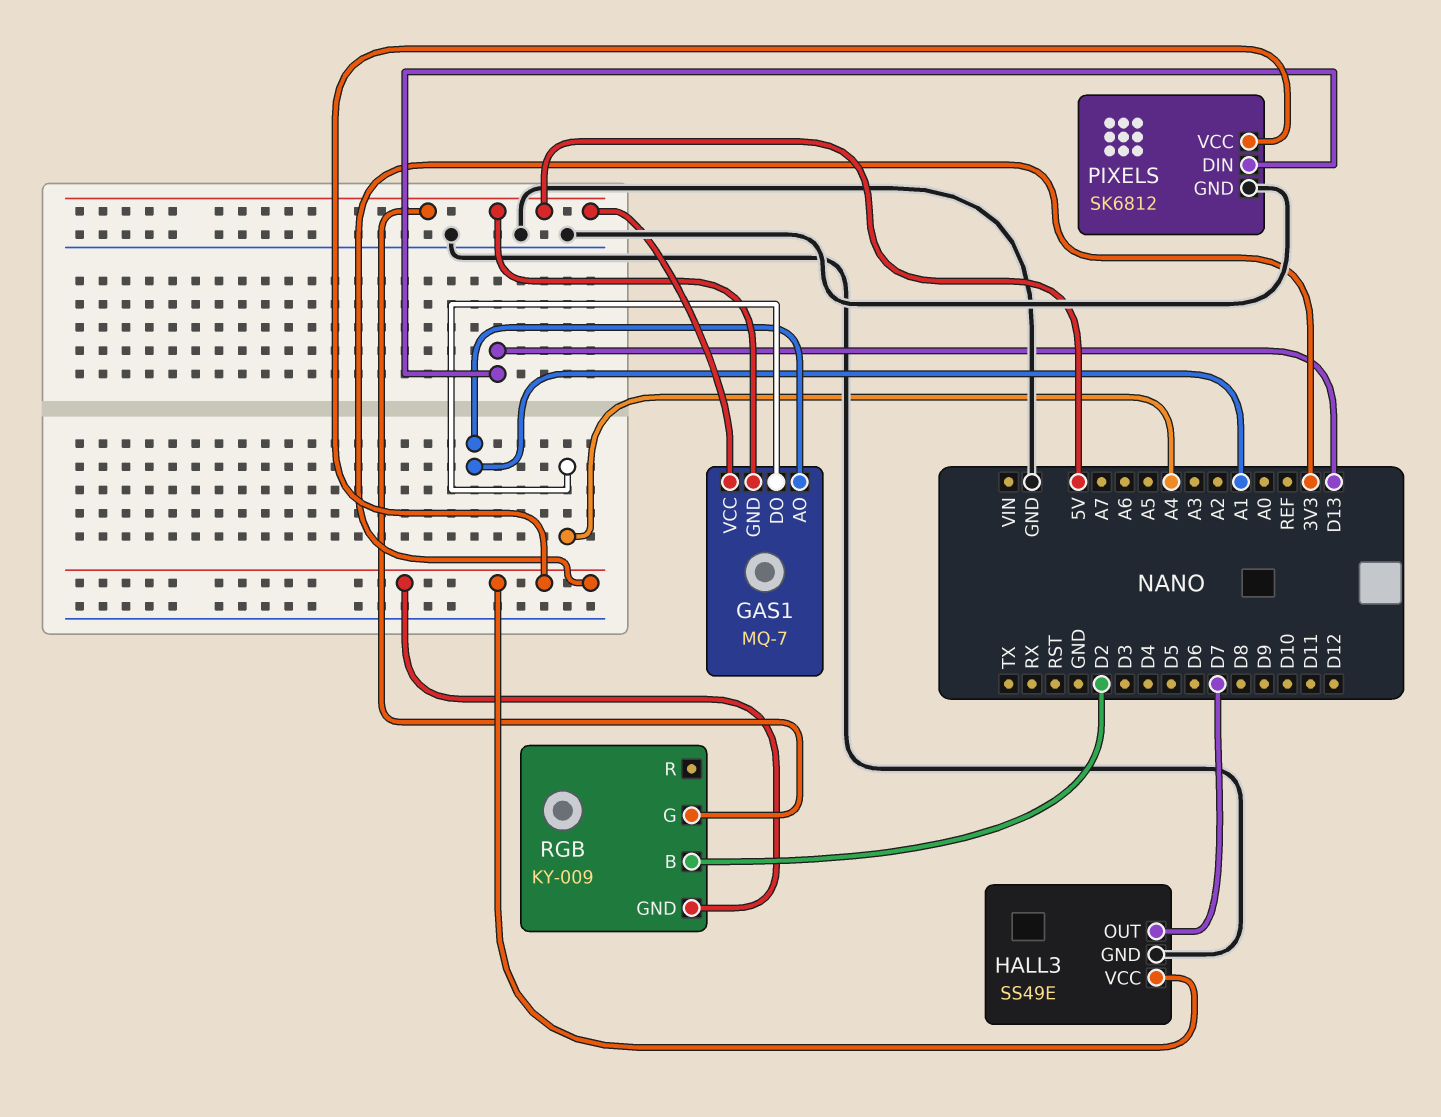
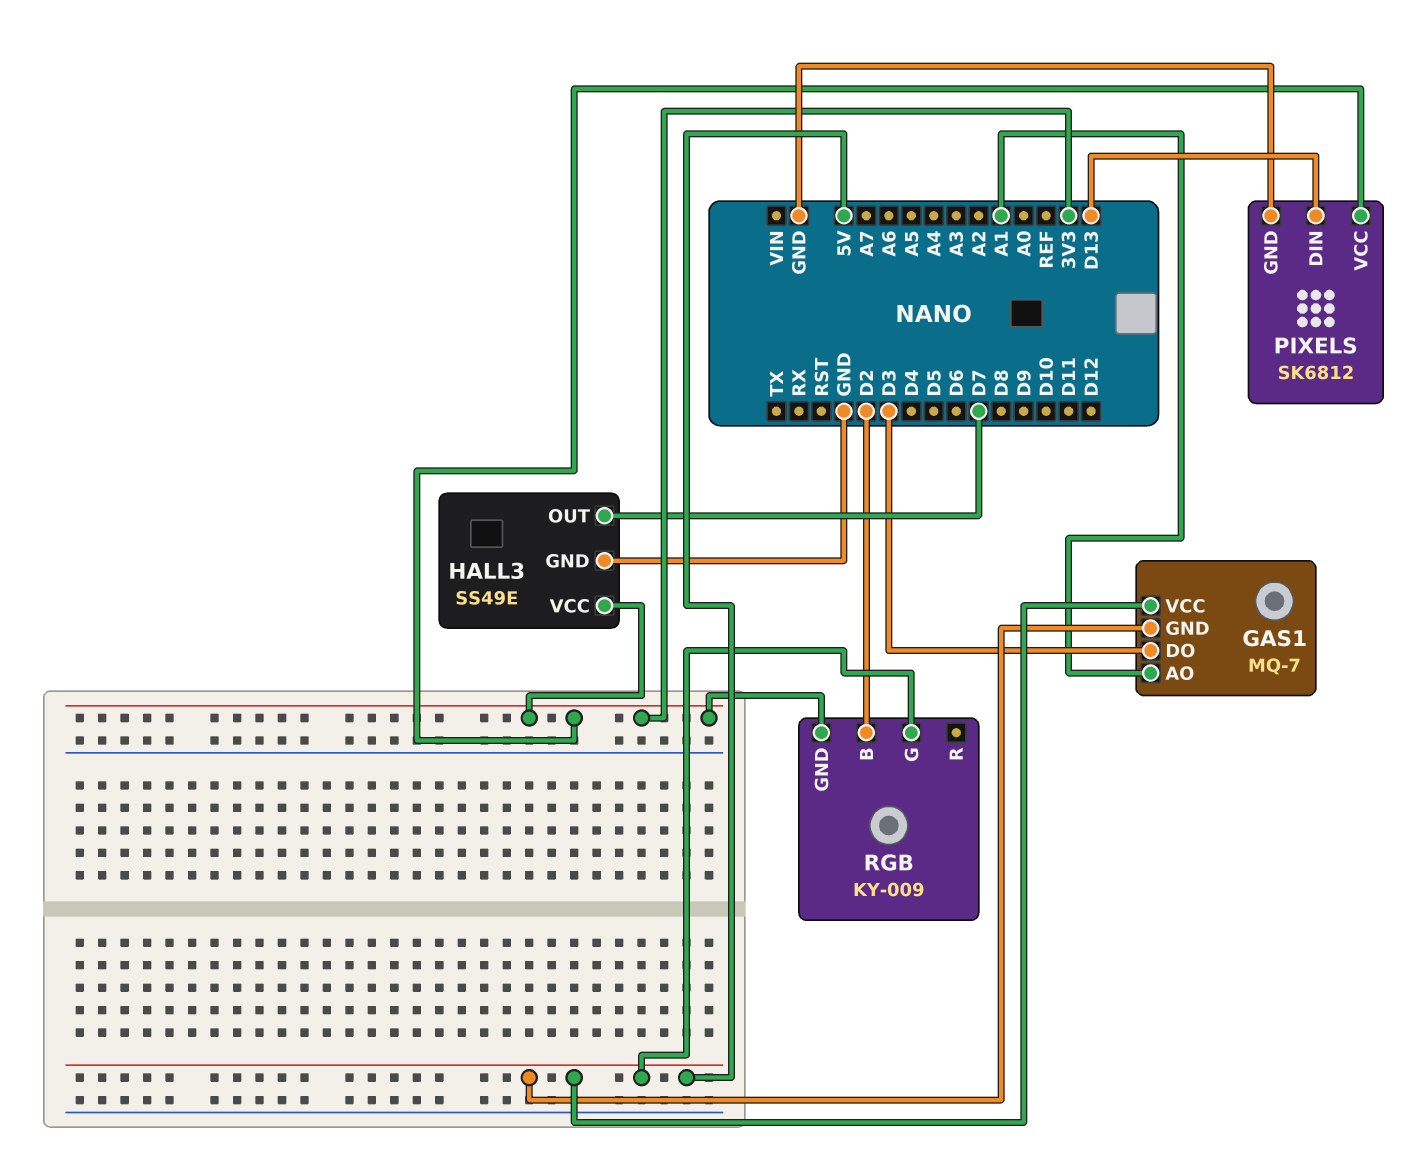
GAS1 pin DO: A4 -> D3

